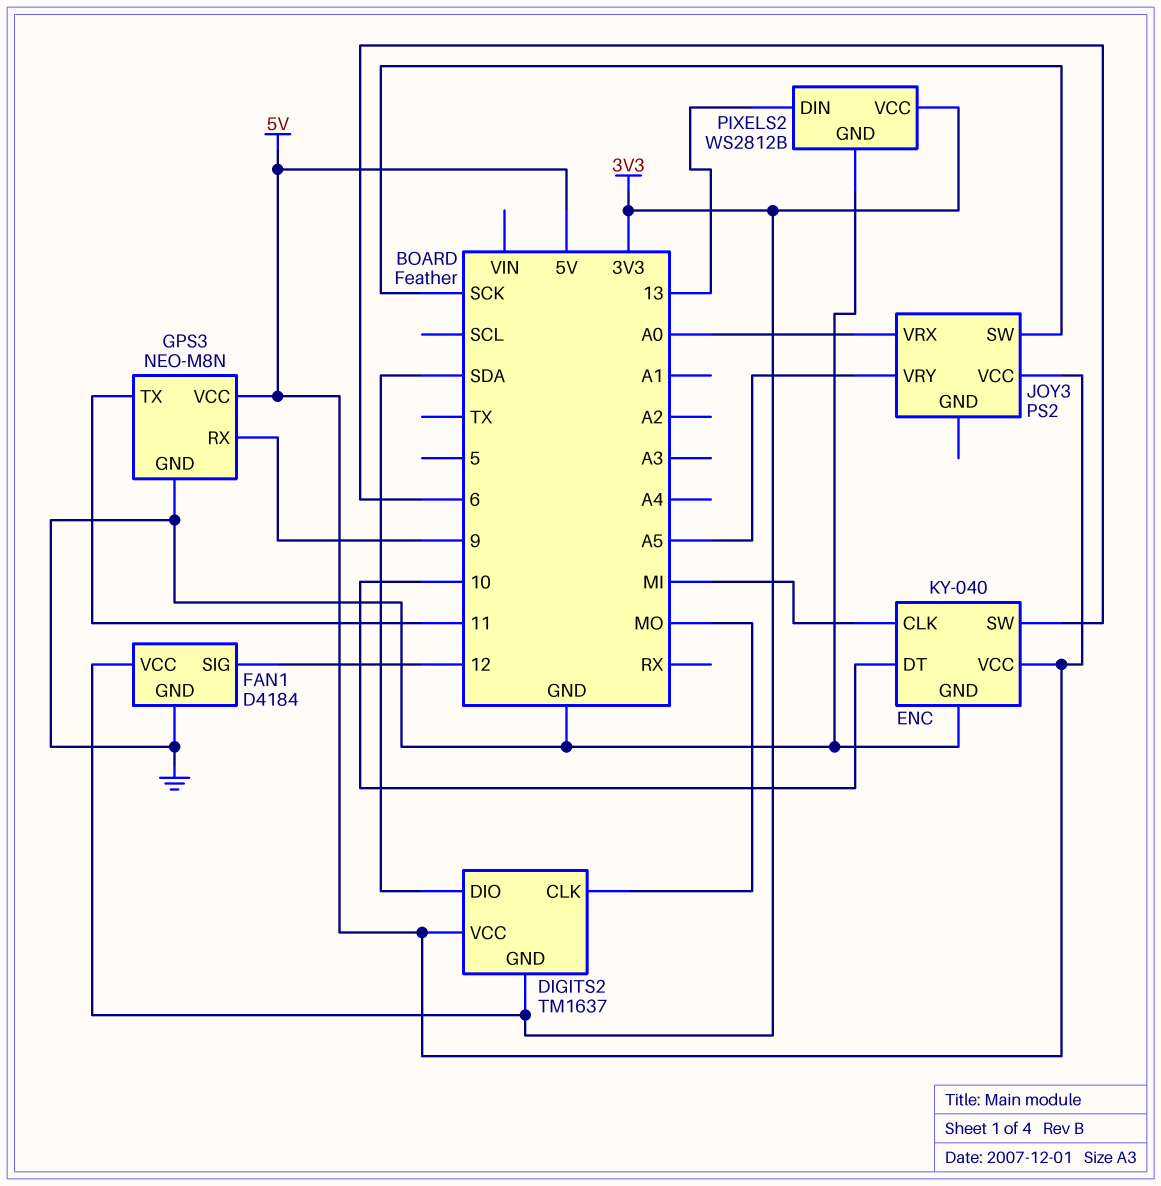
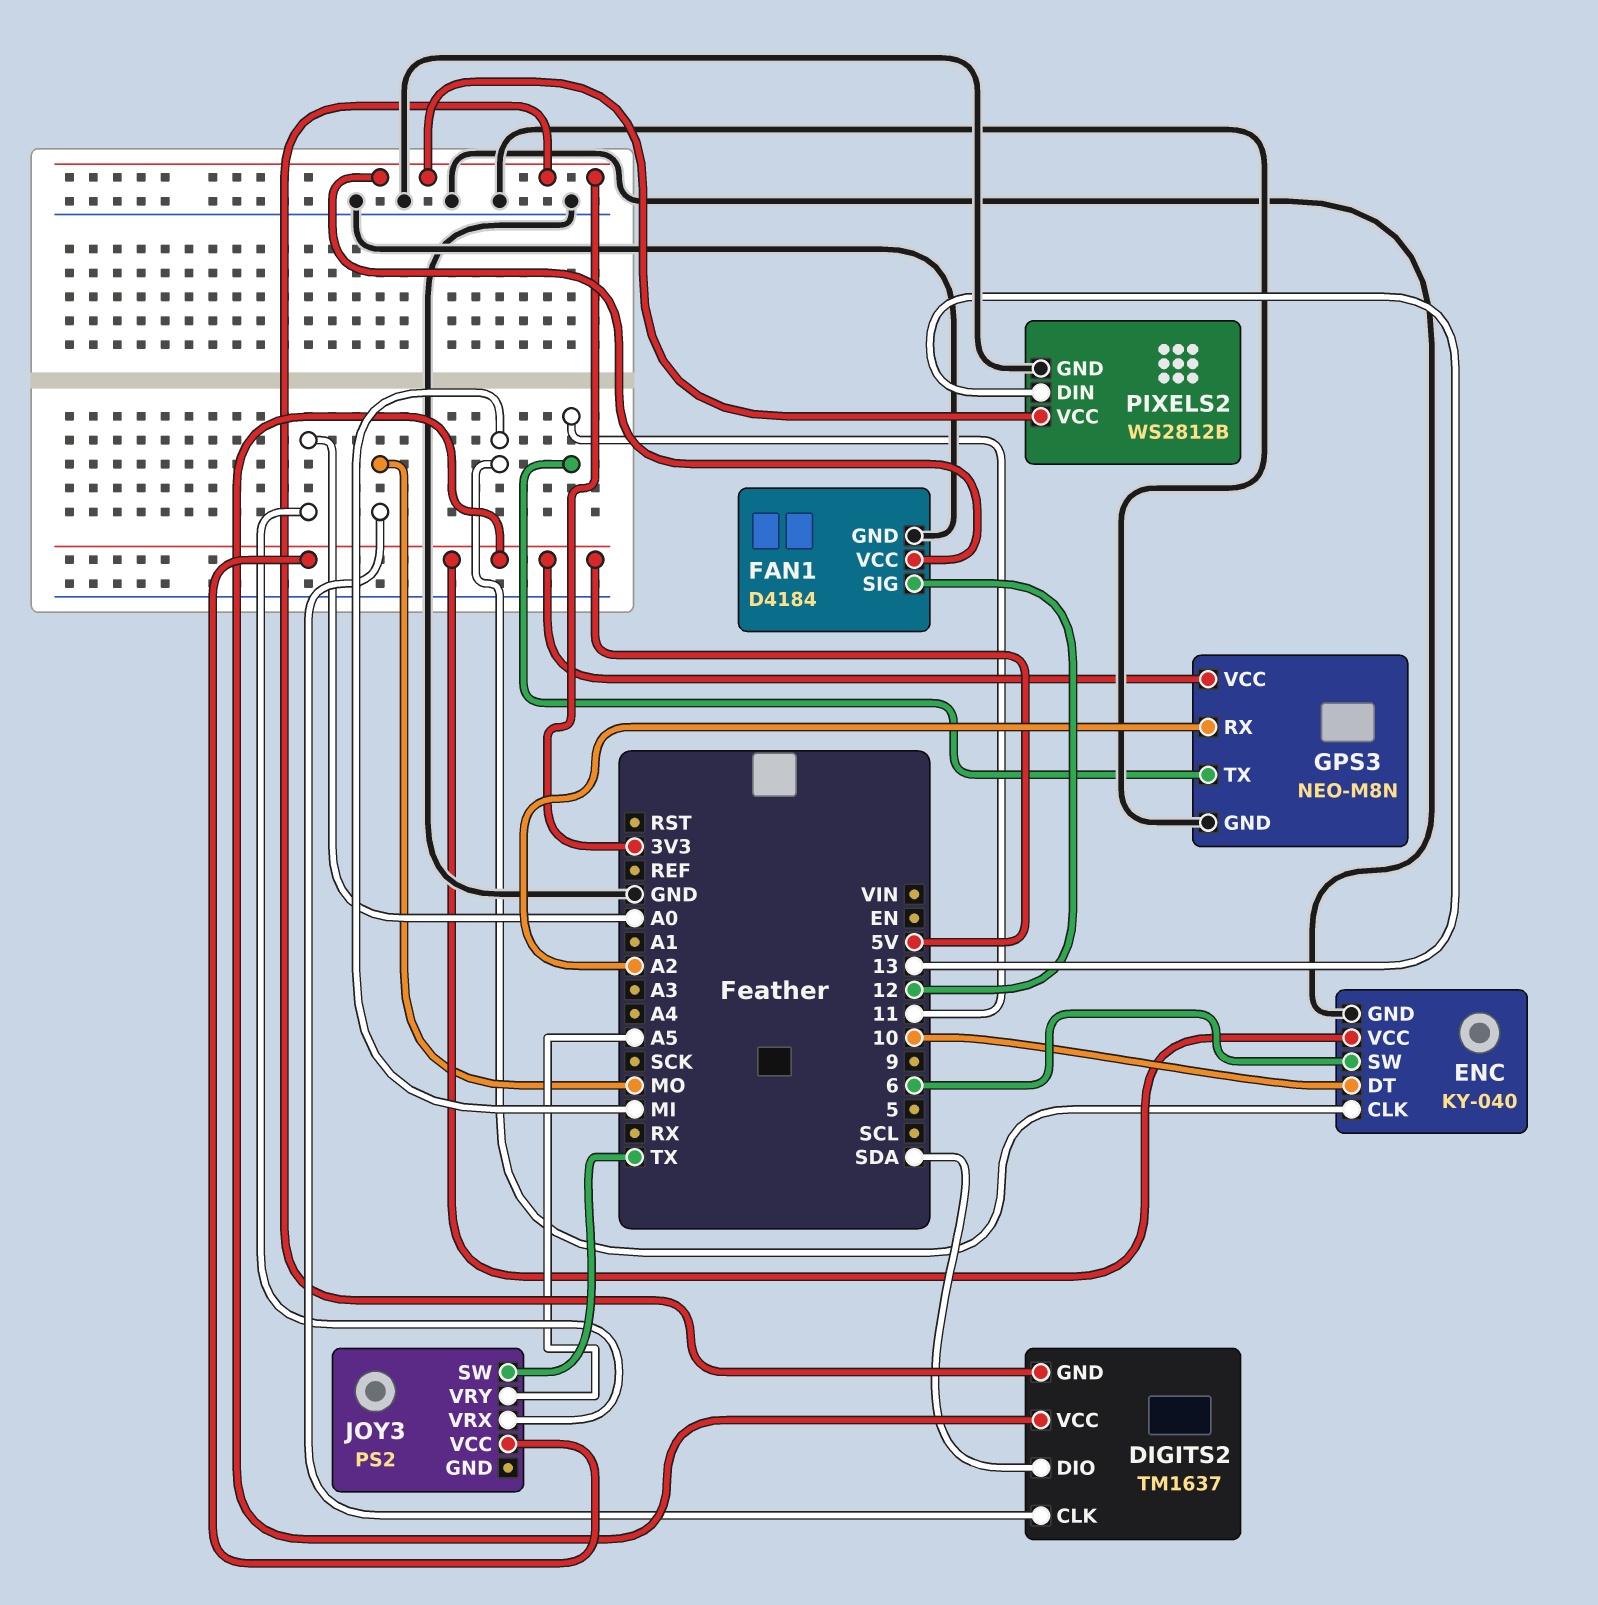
GPS3 pin RX: 9 -> A2
JOY3 pin SW: SCK -> TX

